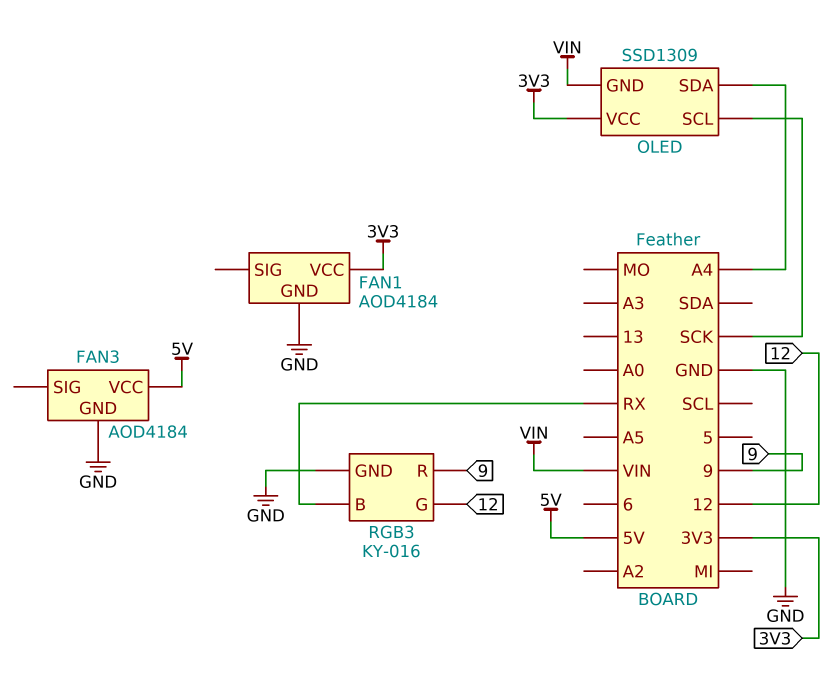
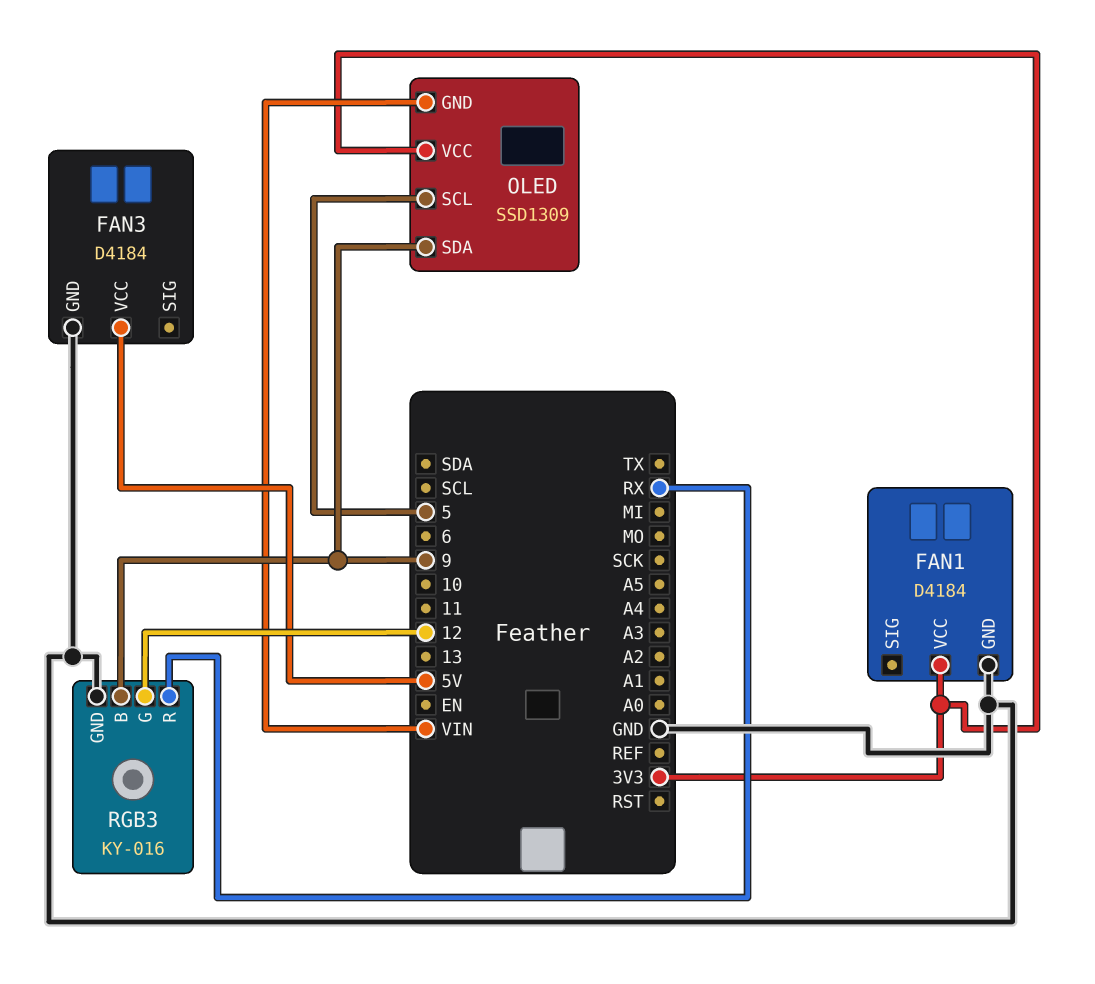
FAN1: AOD4184 -> D4184
FAN3: AOD4184 -> D4184
OLED pin SCL: SCK -> 5
OLED pin SDA: A4 -> 9
RGB3 pin B: RX -> 9
RGB3 pin R: 9 -> RX

